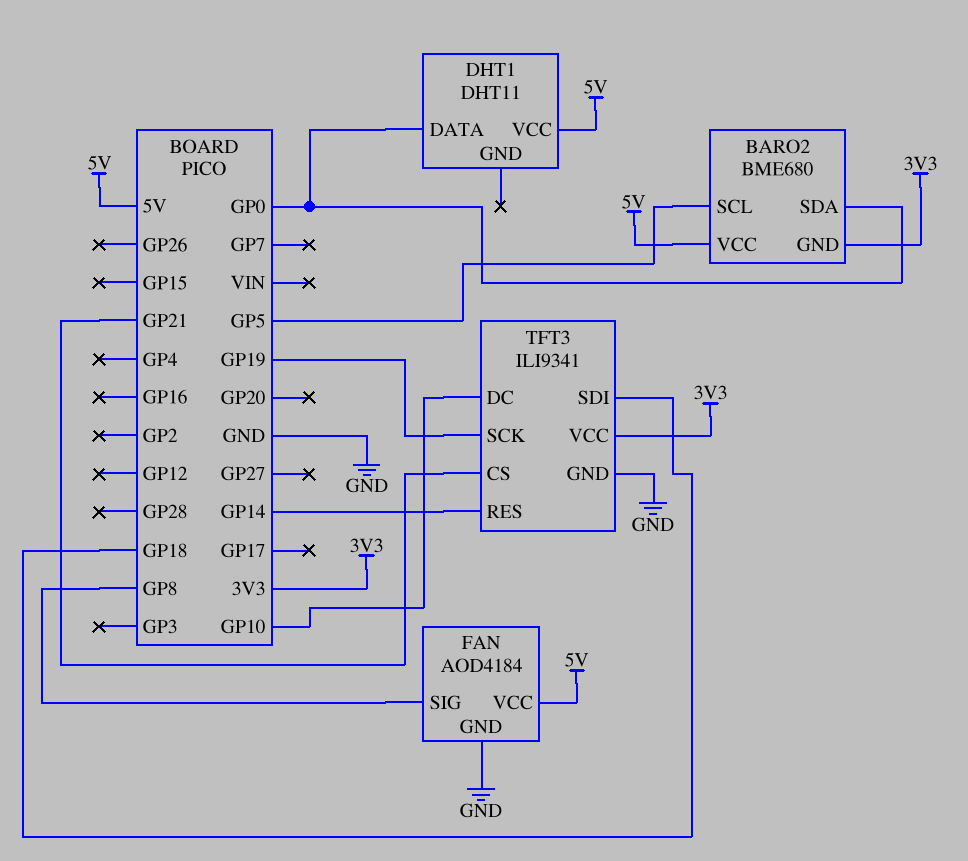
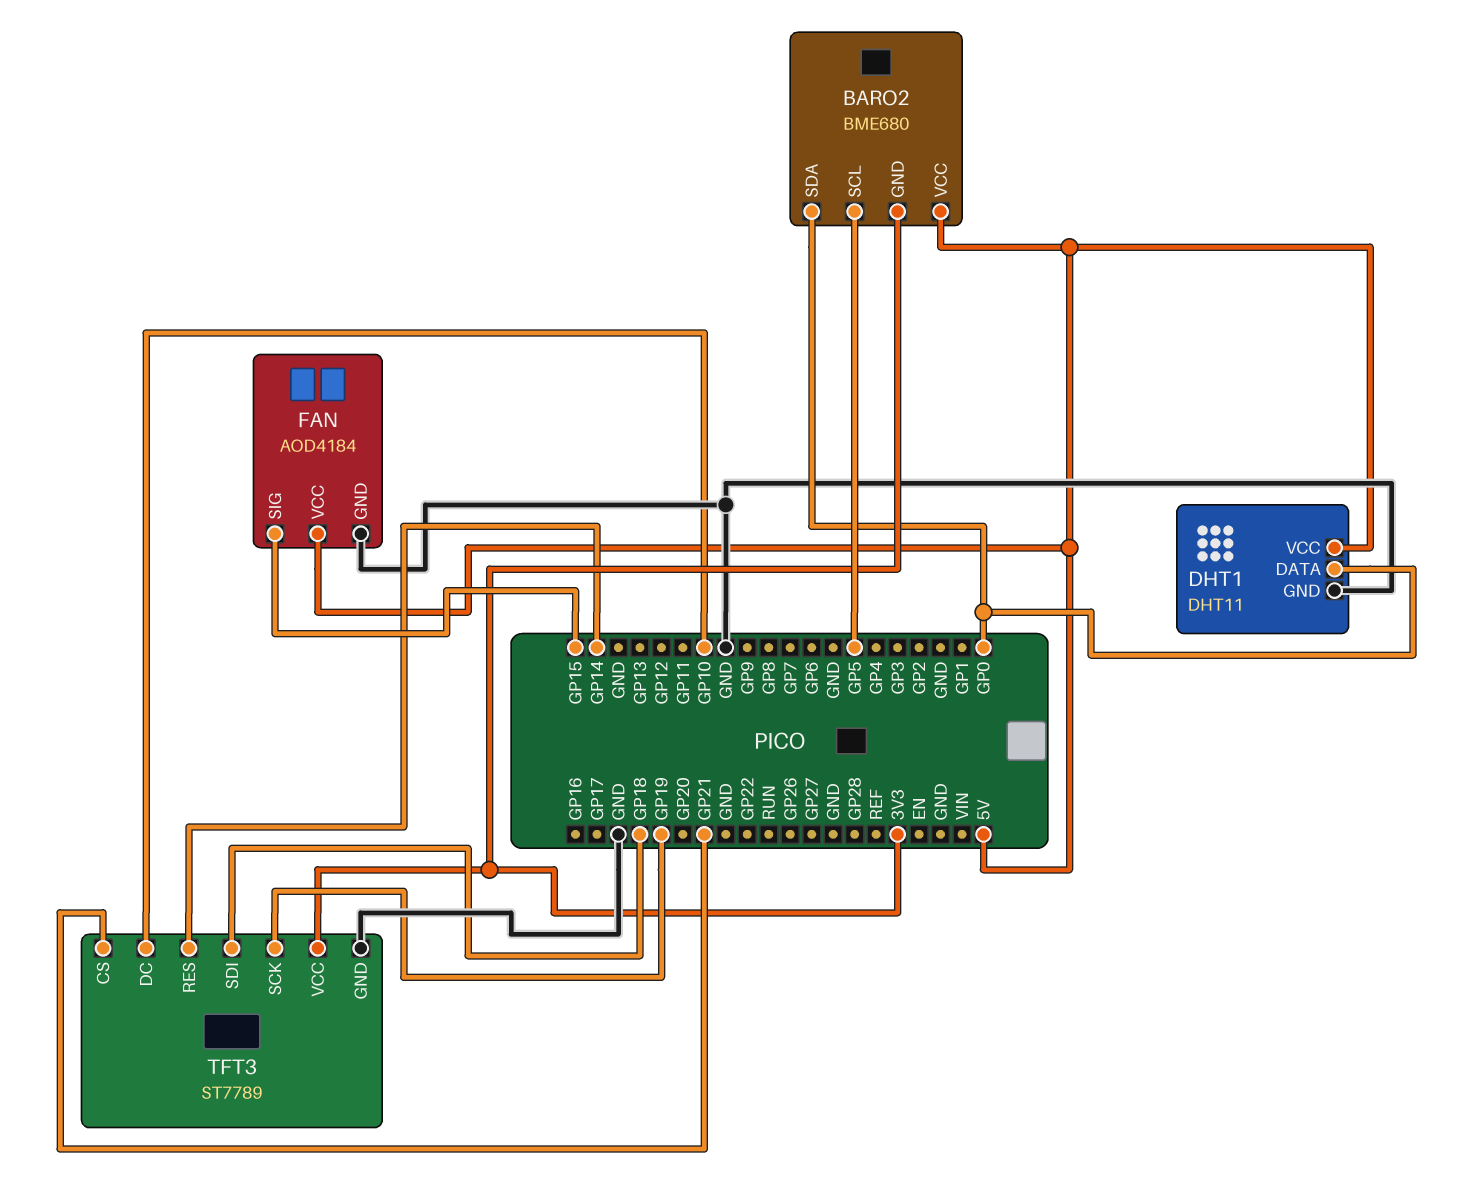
DHT1 pin GND: none -> GND
FAN pin SIG: GP8 -> GP15
TFT3: ILI9341 -> ST7789

